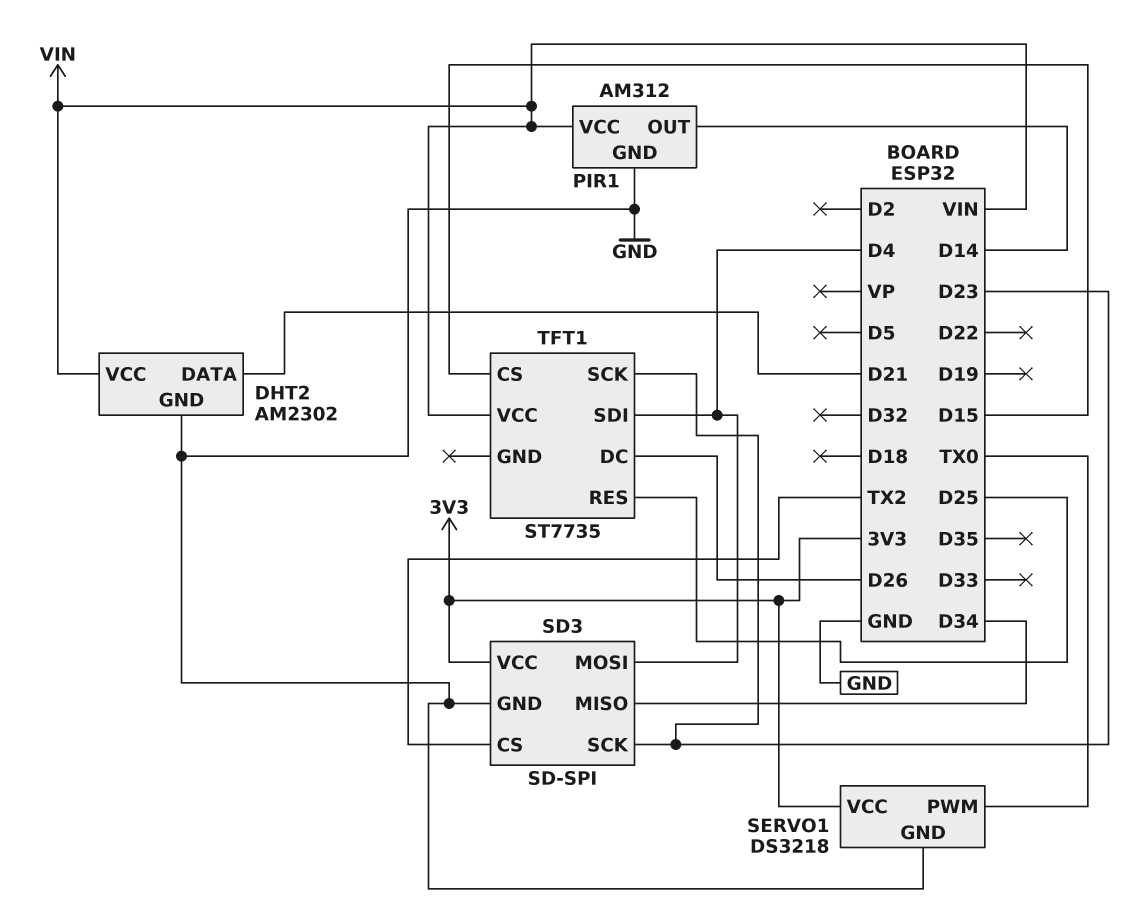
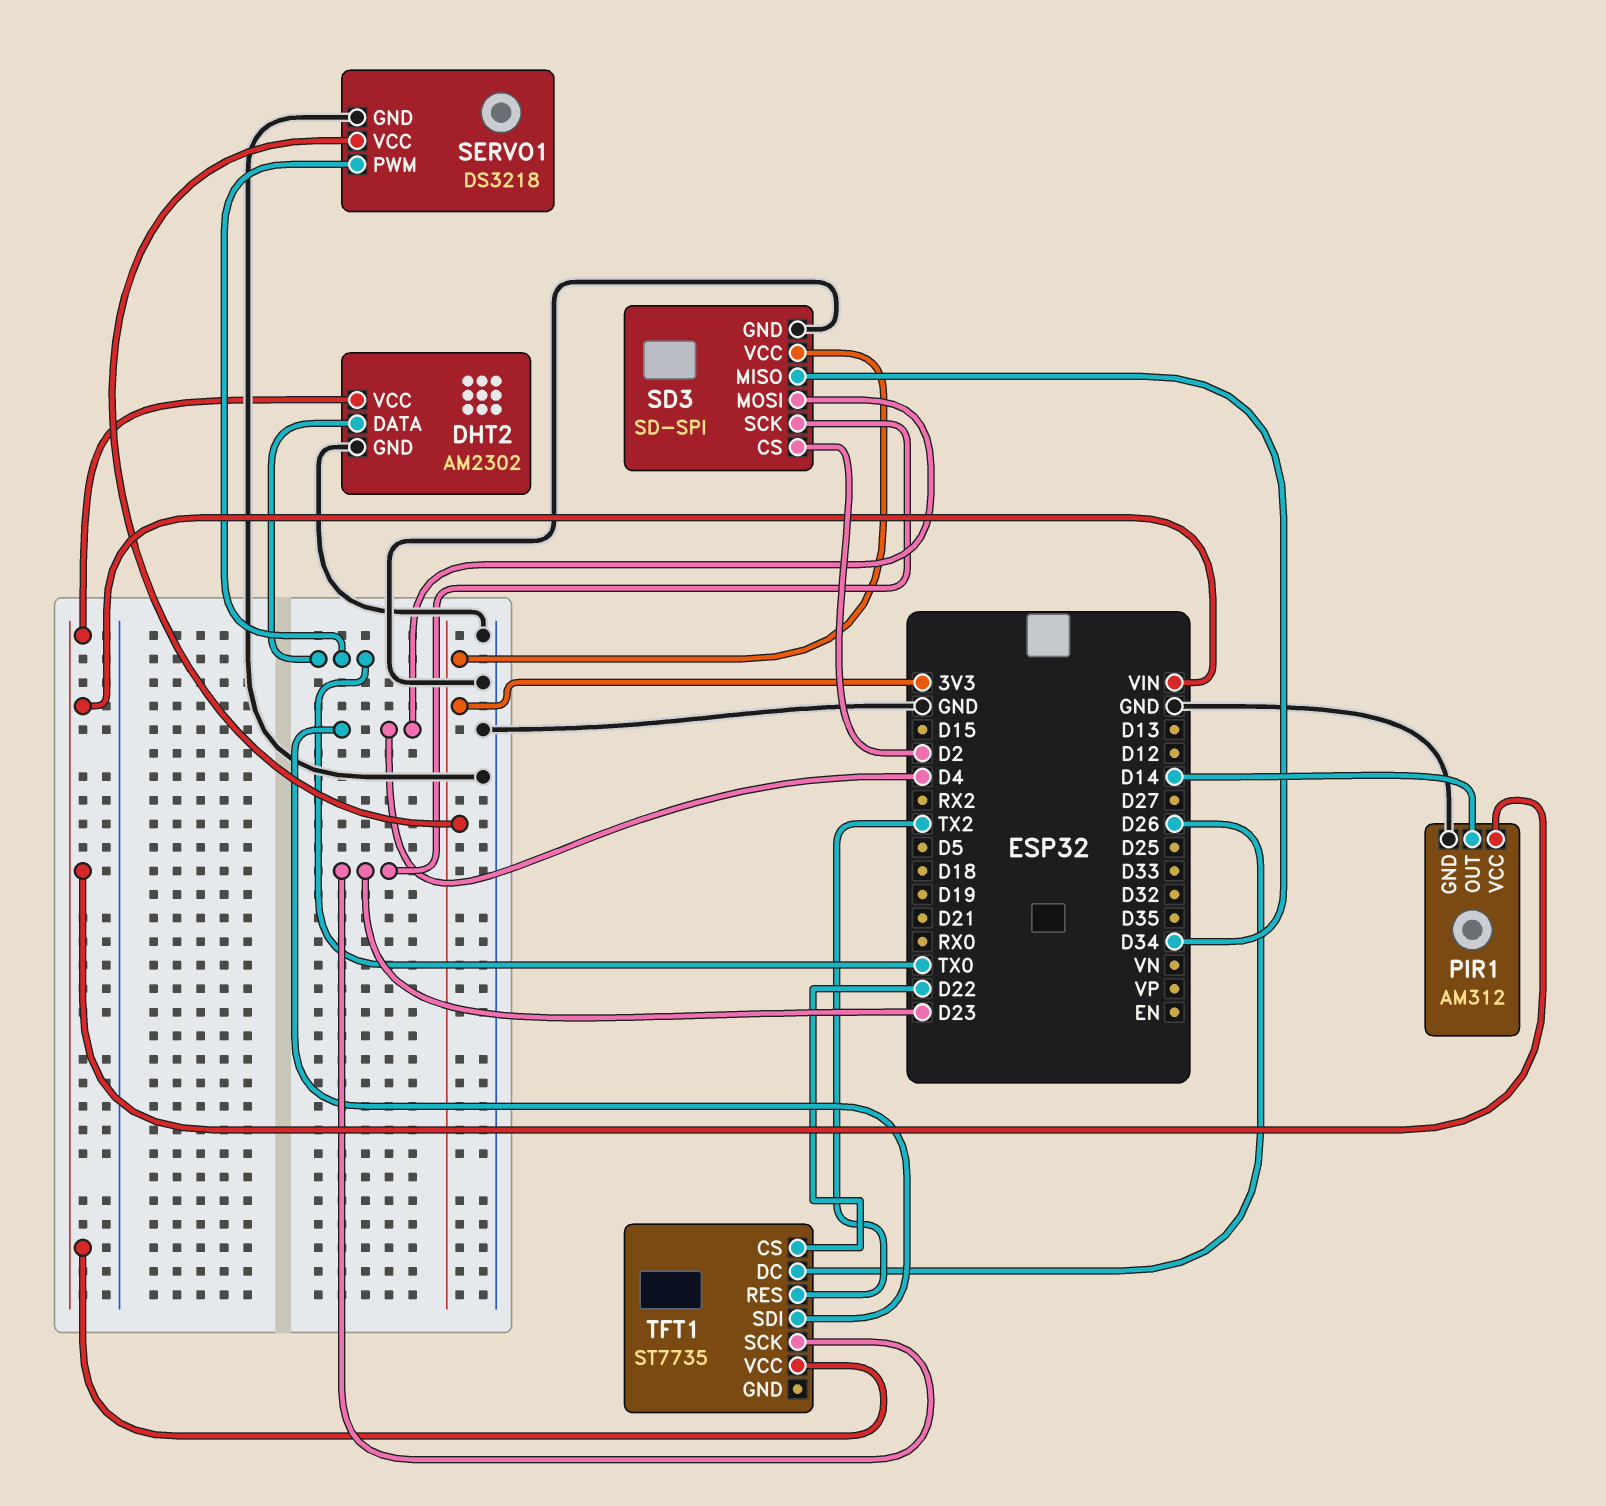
DHT2 pin DATA: D21 -> TX0
SD3 pin CS: TX2 -> D2
TFT1 pin CS: D15 -> D22
TFT1 pin RES: D25 -> TX2

